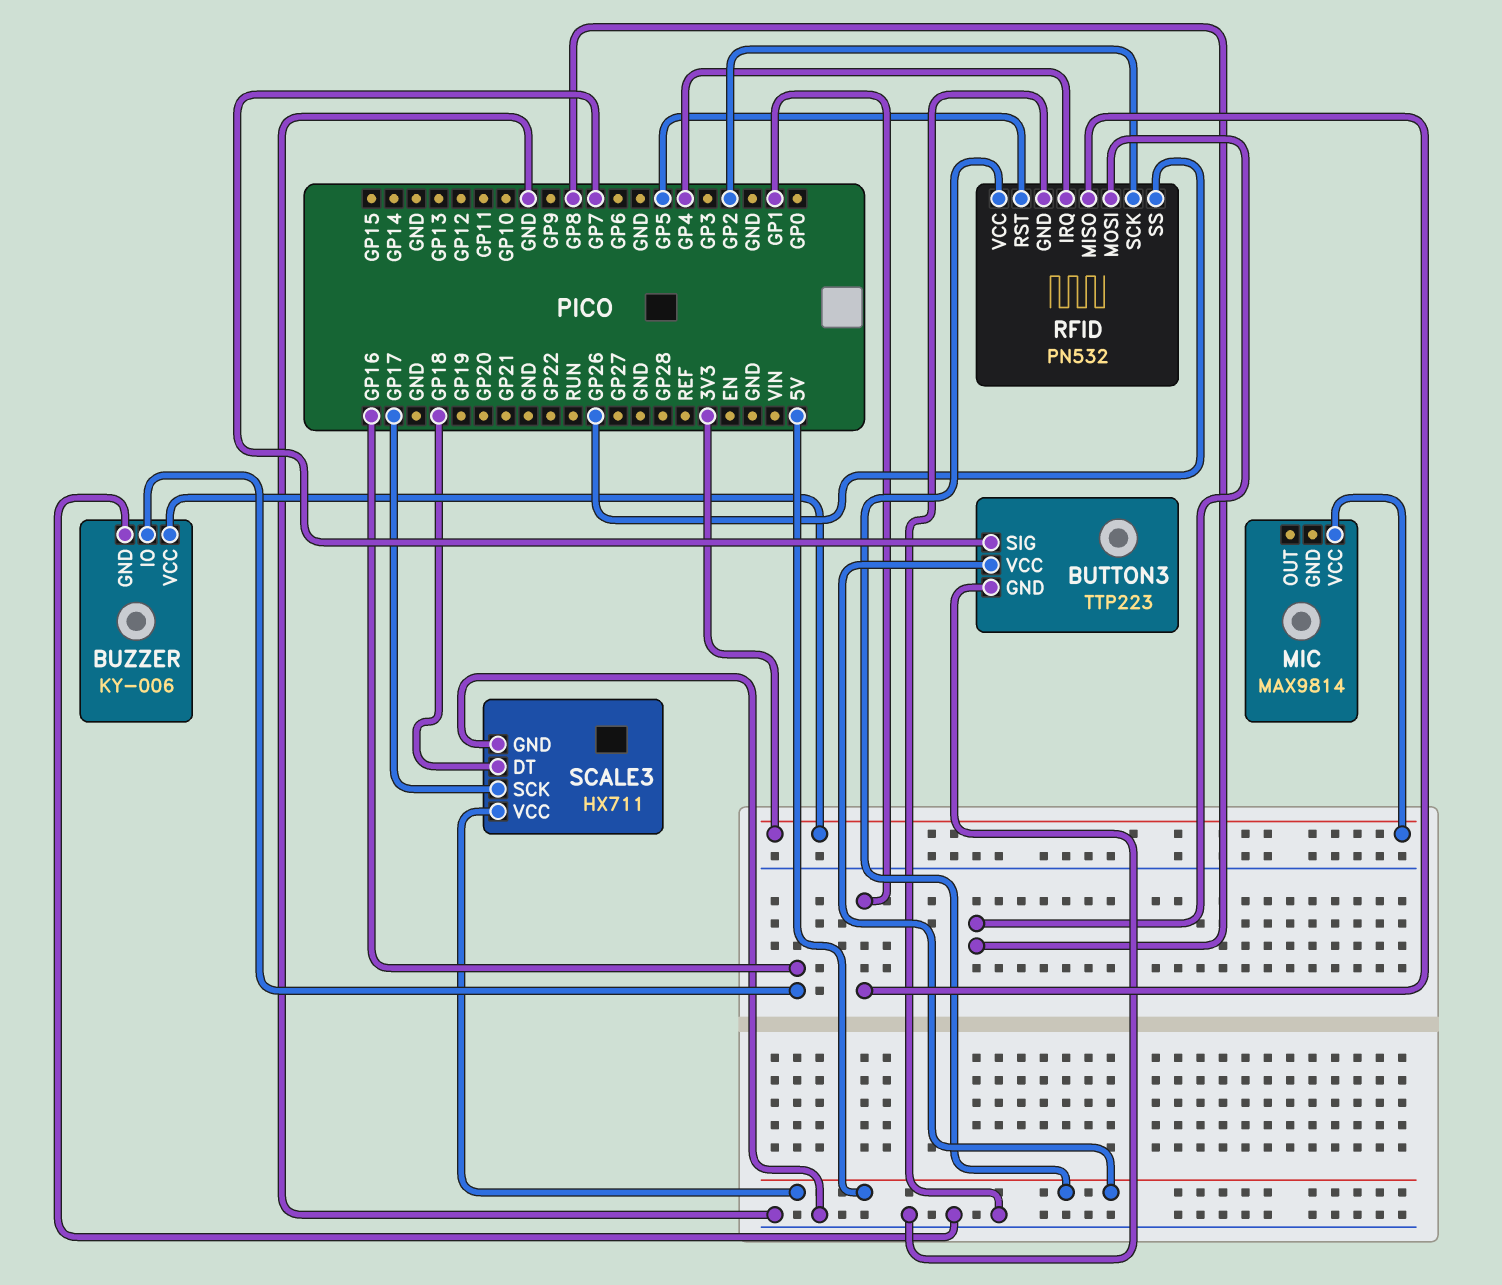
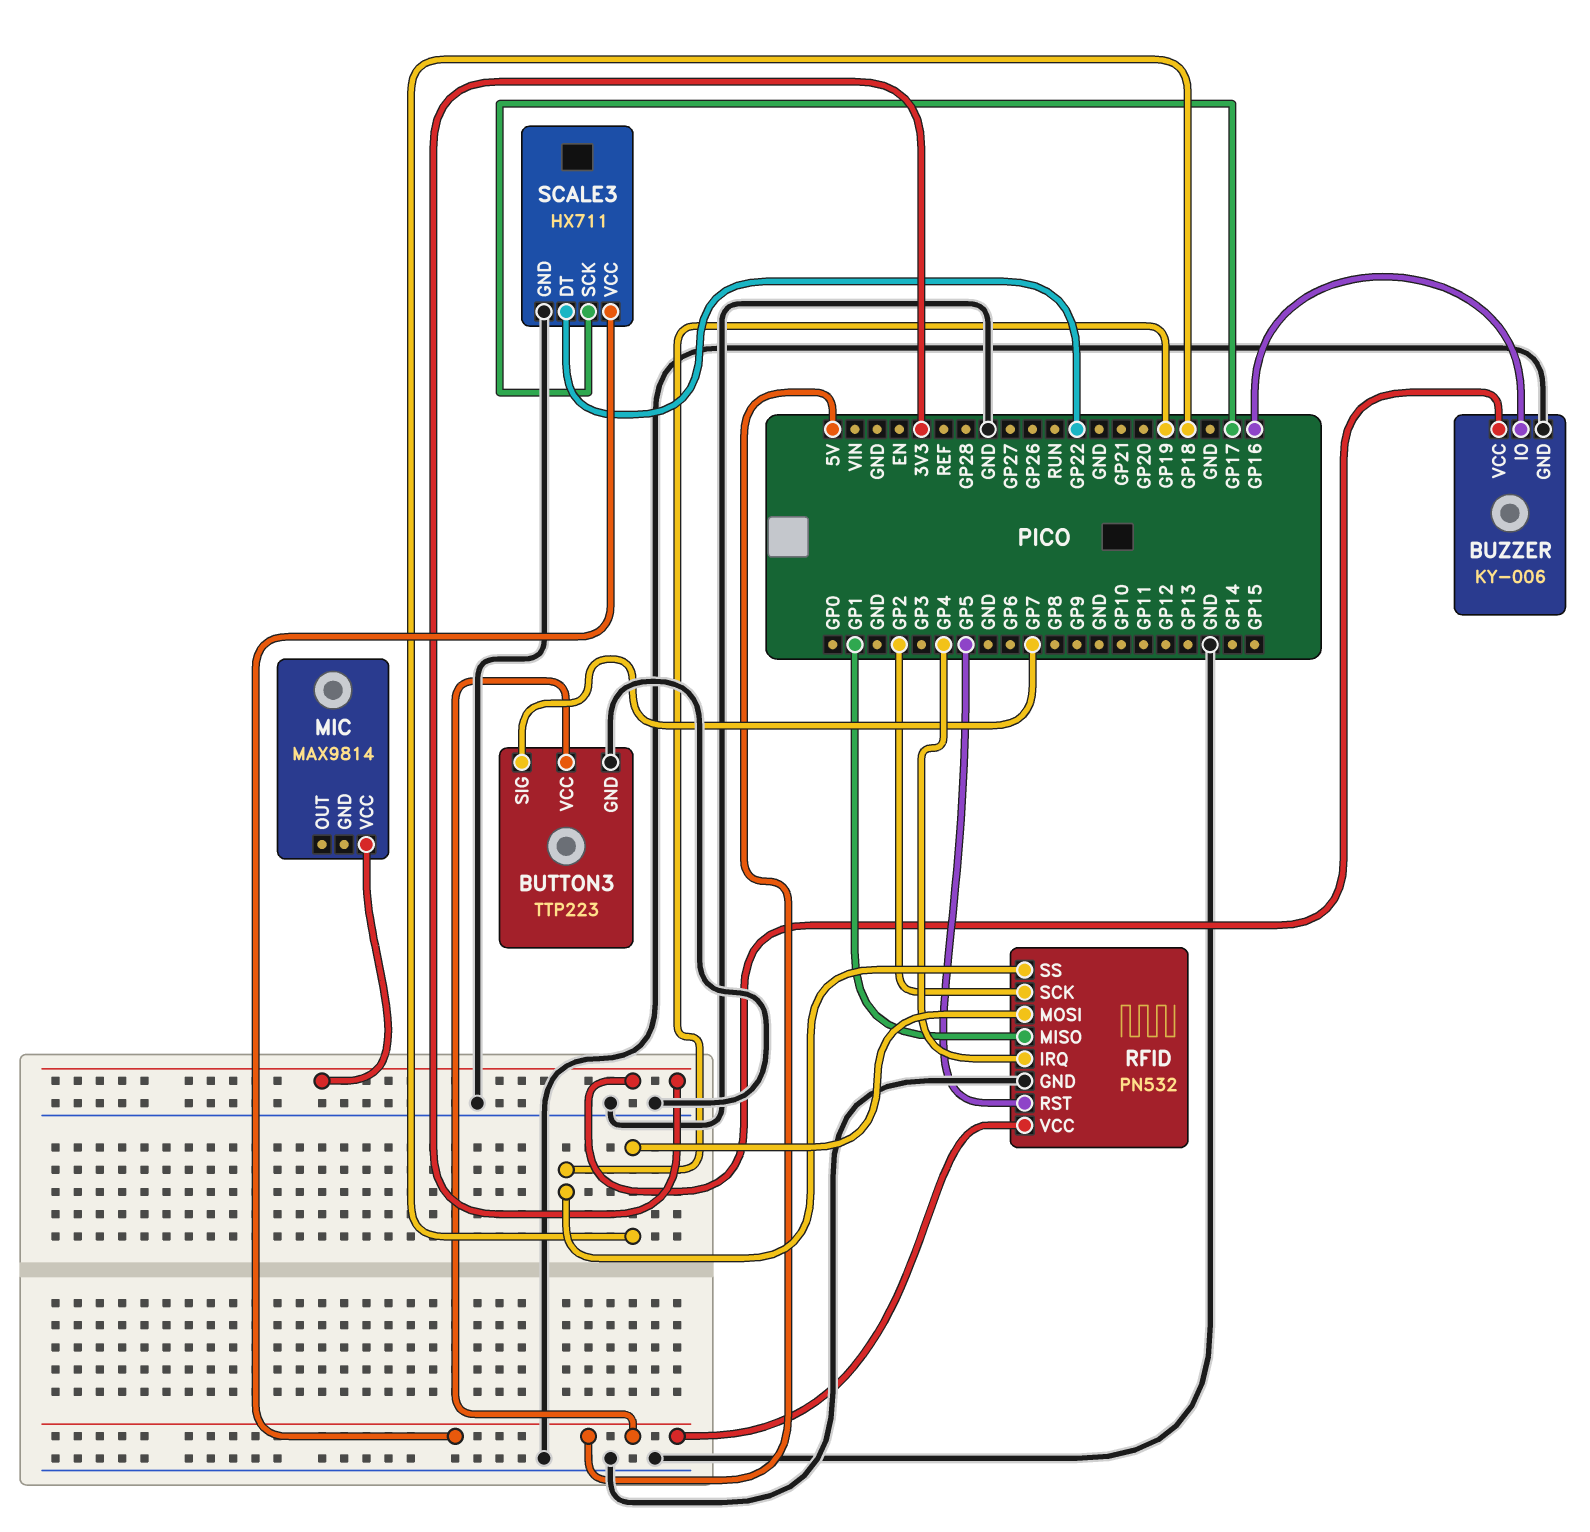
RFID pin MOSI: GP8 -> GP18
RFID pin SS: GP26 -> GP19
SCALE3 pin DT: GP18 -> GP22

